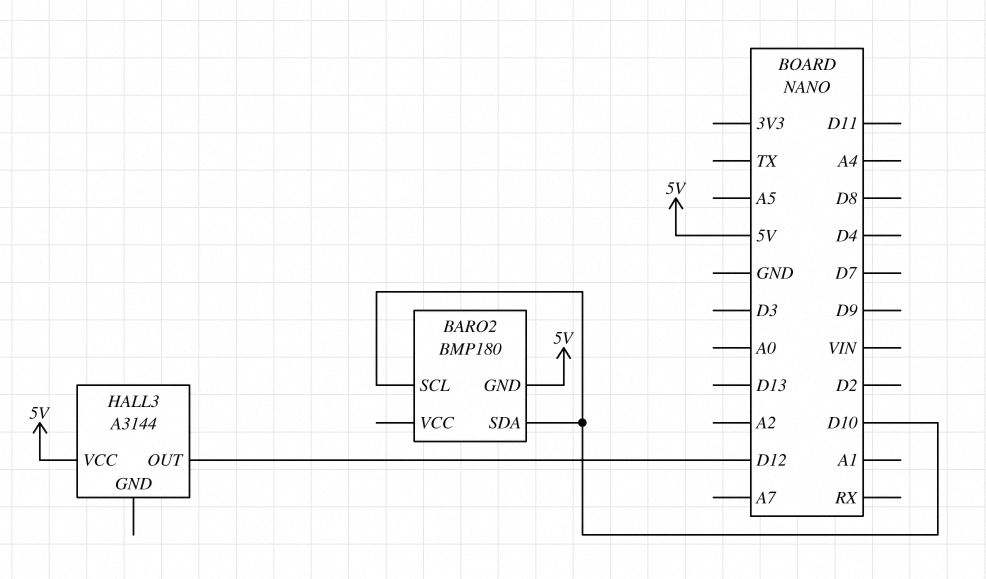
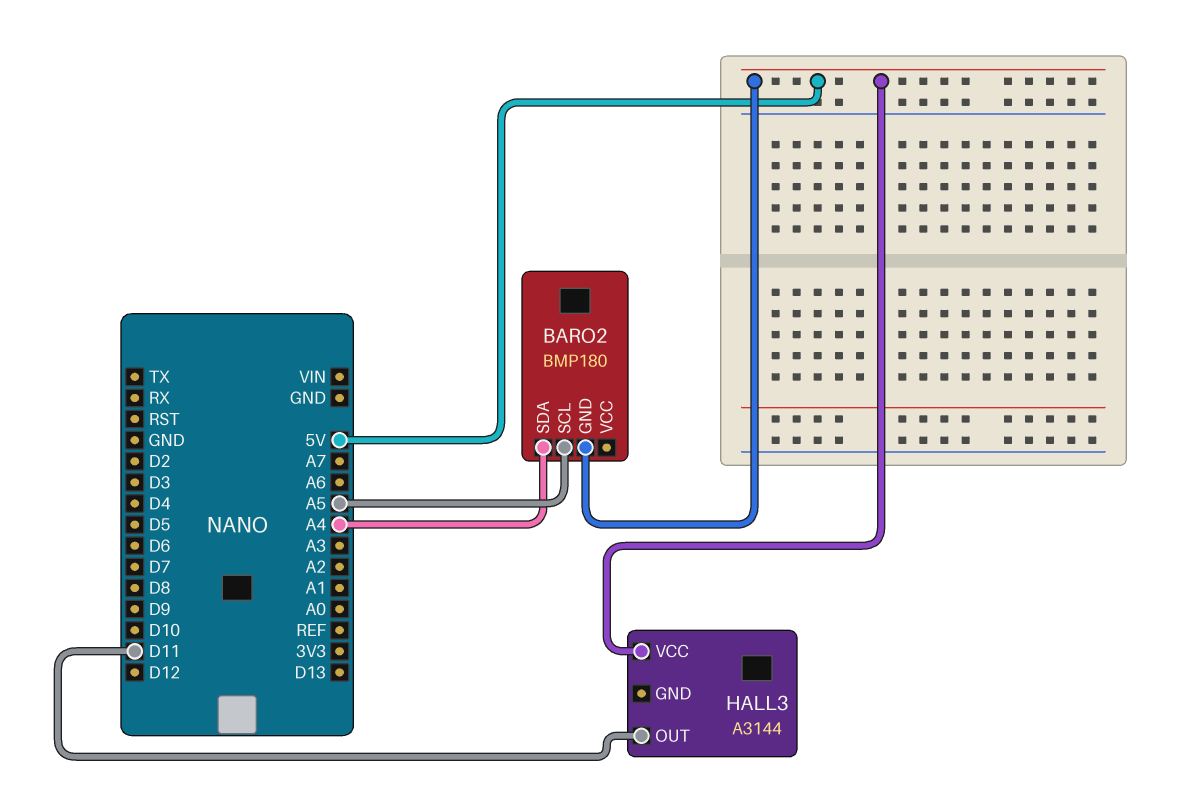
BARO2 pin SCL: D10 -> A5
BARO2 pin SDA: D10 -> A4
HALL3 pin OUT: D12 -> D11

